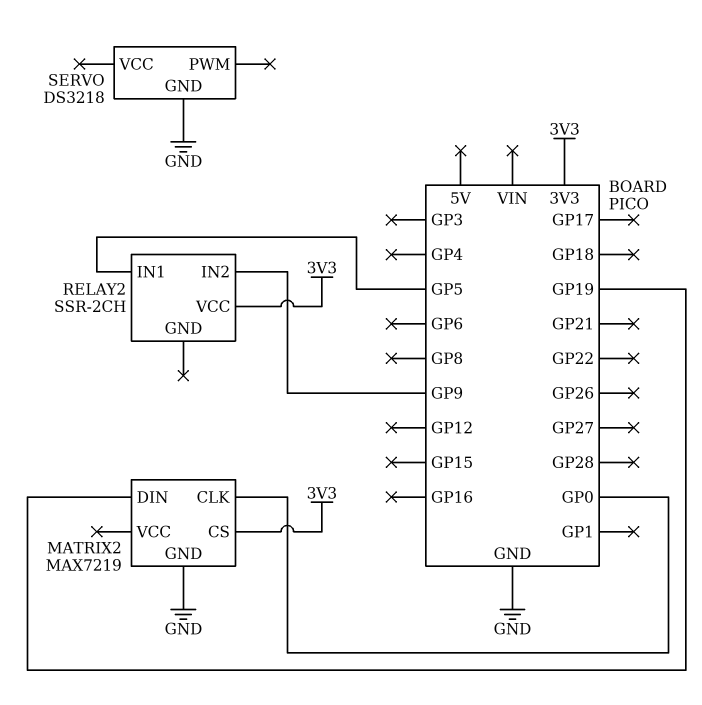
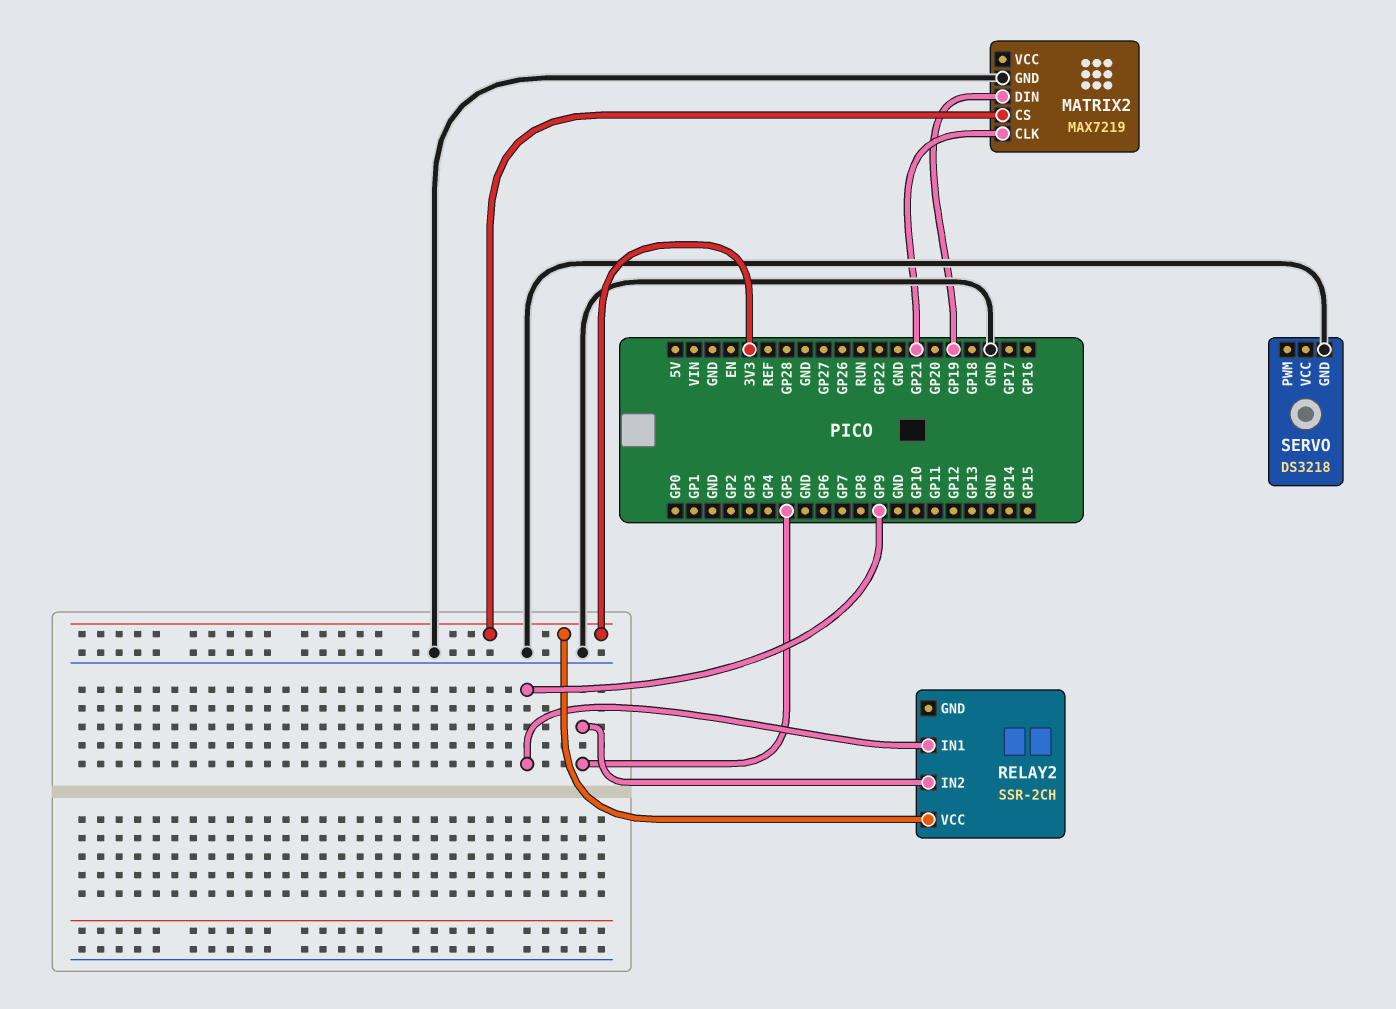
MATRIX2 pin CLK: GP0 -> GP21
RELAY2 pin IN1: GP5 -> GP9
RELAY2 pin IN2: GP9 -> GP5

